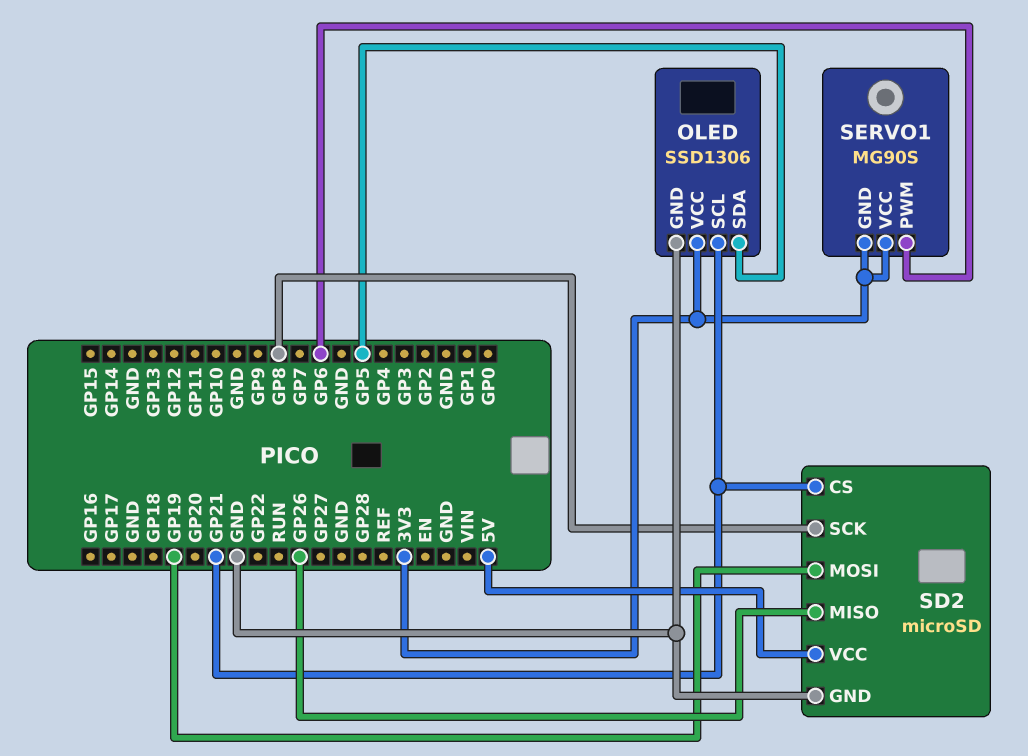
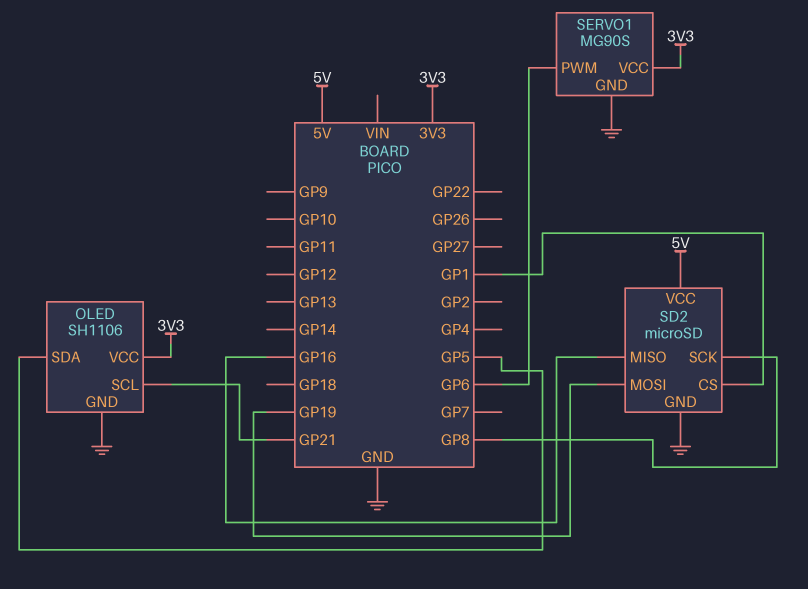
OLED: SSD1306 -> SH1106
SD2 pin CS: GP21 -> GP1
SD2 pin MISO: GP26 -> GP16
SERVO1 pin GND: 3V3 -> GND

